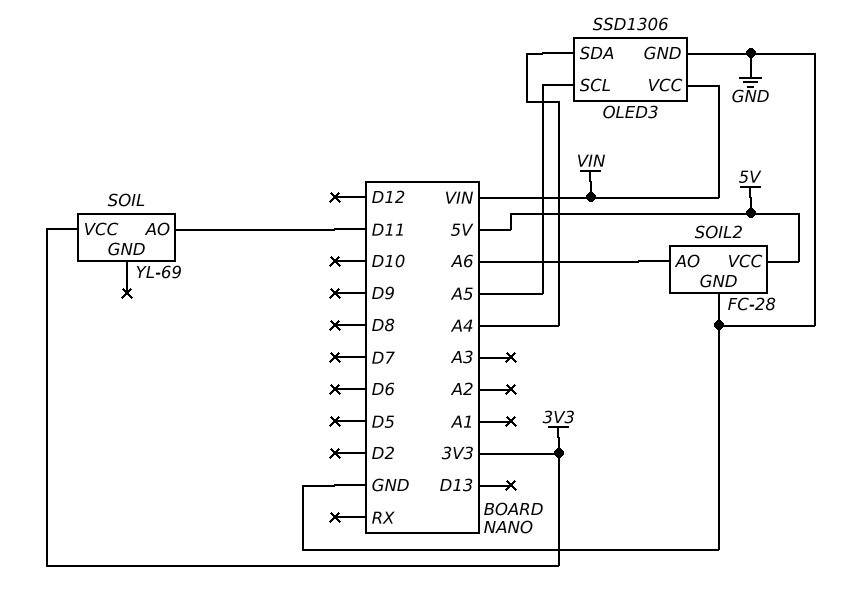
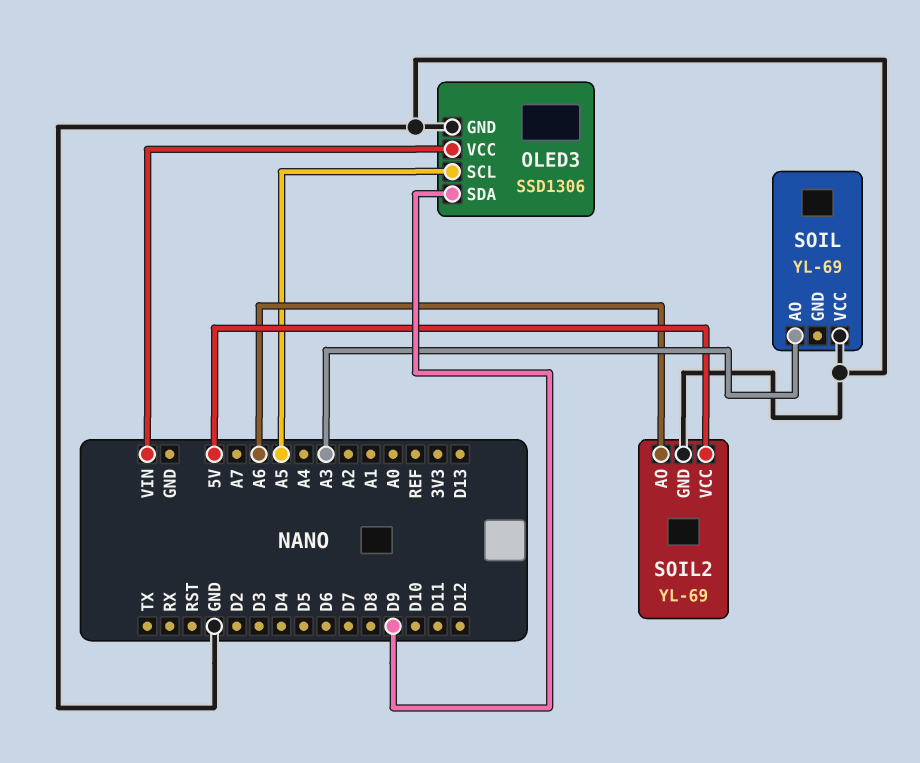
OLED3 pin SDA: A4 -> D9
SOIL pin AO: D11 -> A3
SOIL pin VCC: 3V3 -> GND
SOIL2: FC-28 -> YL-69

